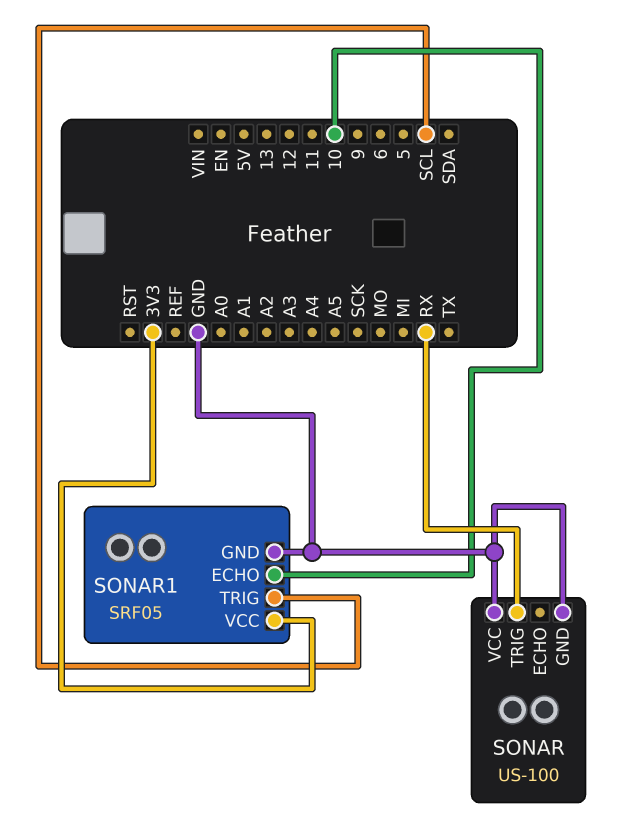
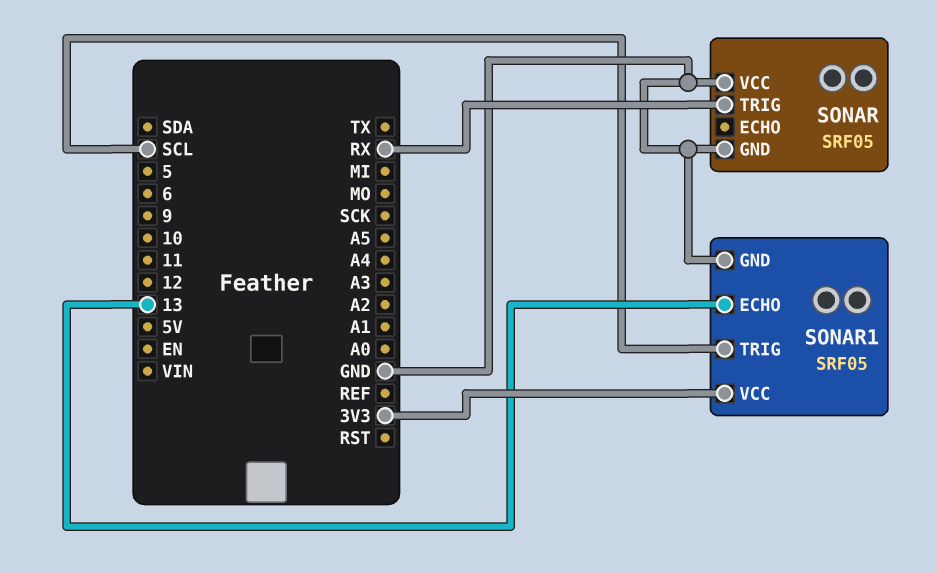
SONAR: US-100 -> SRF05
SONAR1 pin ECHO: 10 -> 13

